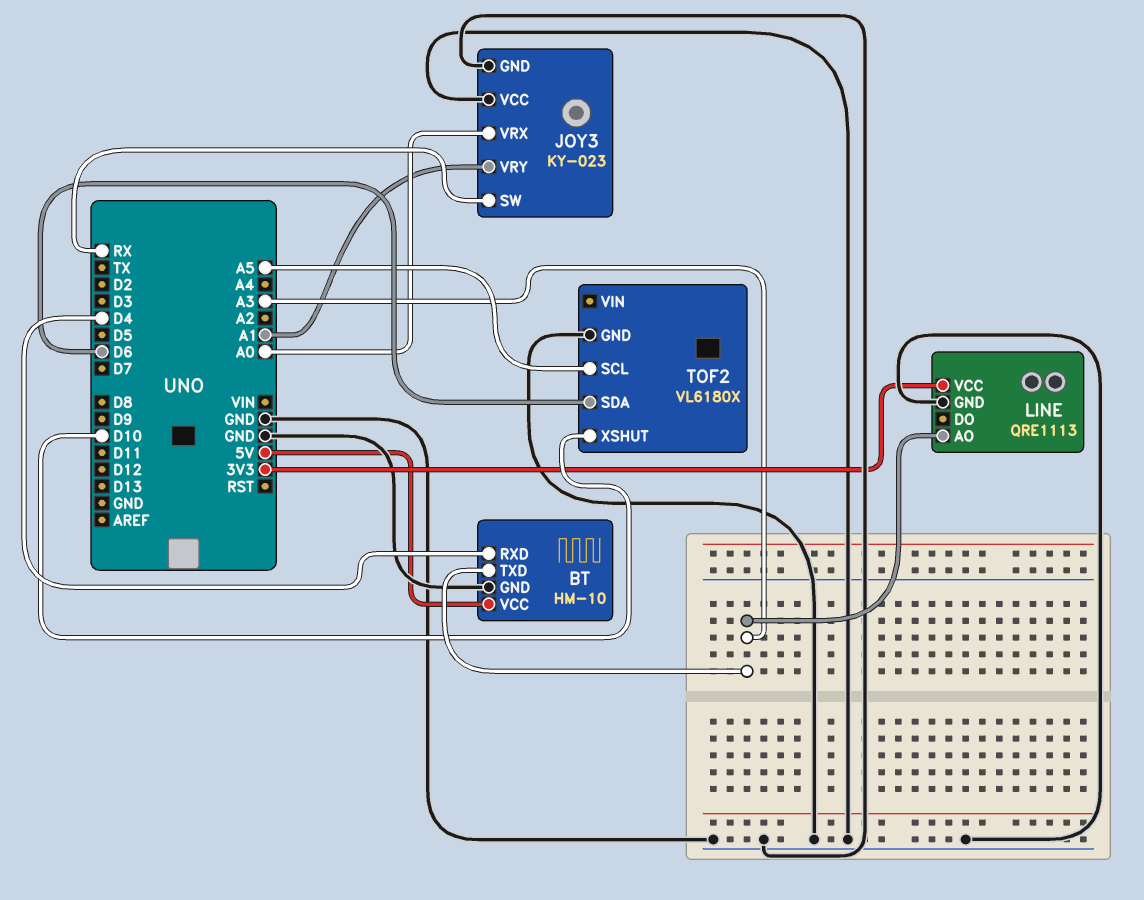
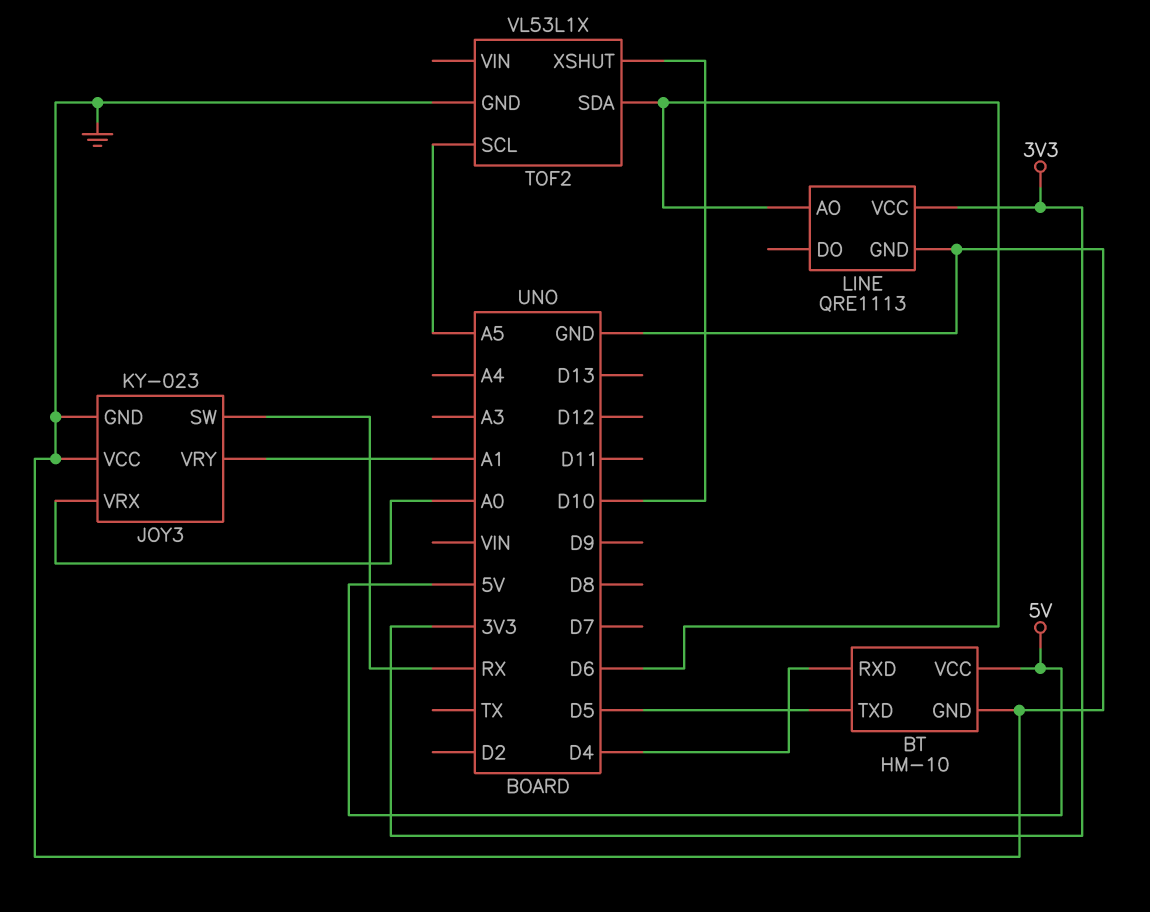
BT pin TXD: A3 -> D5
LINE pin AO: A3 -> D6
TOF2: VL6180X -> VL53L1X

